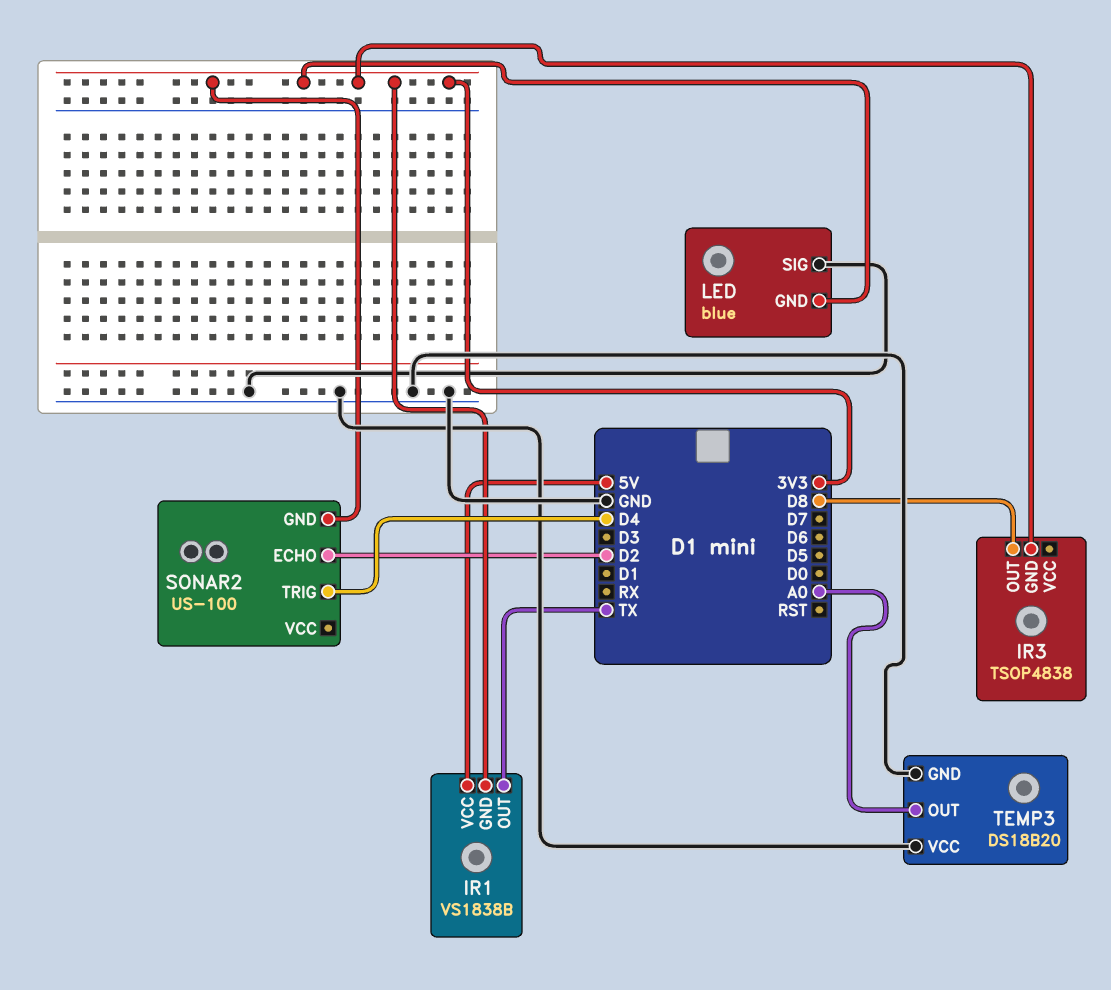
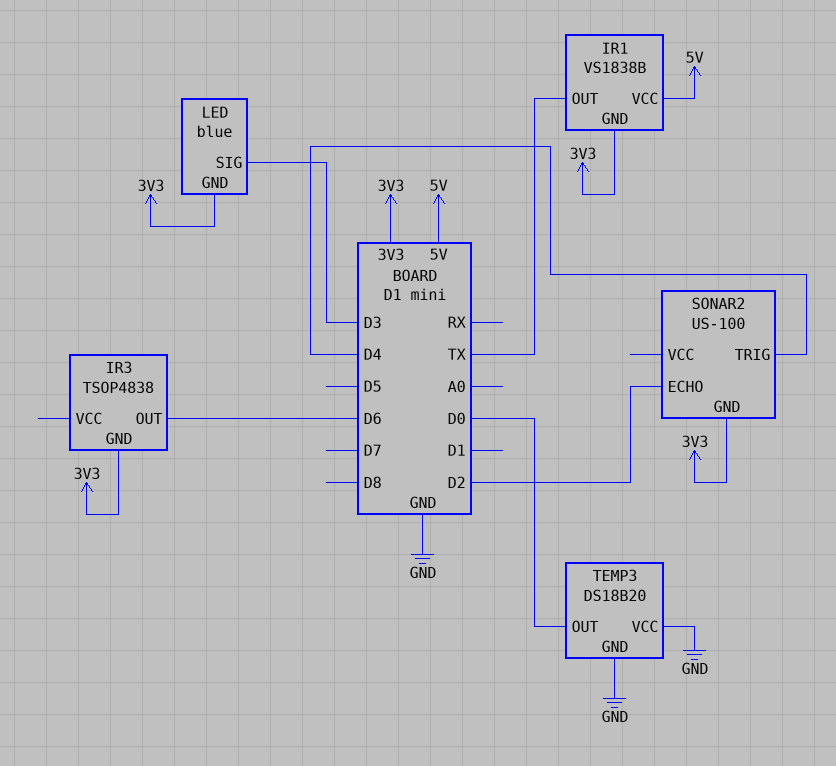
IR3 pin OUT: D8 -> D6
LED pin SIG: GND -> D3
TEMP3 pin OUT: A0 -> D0

